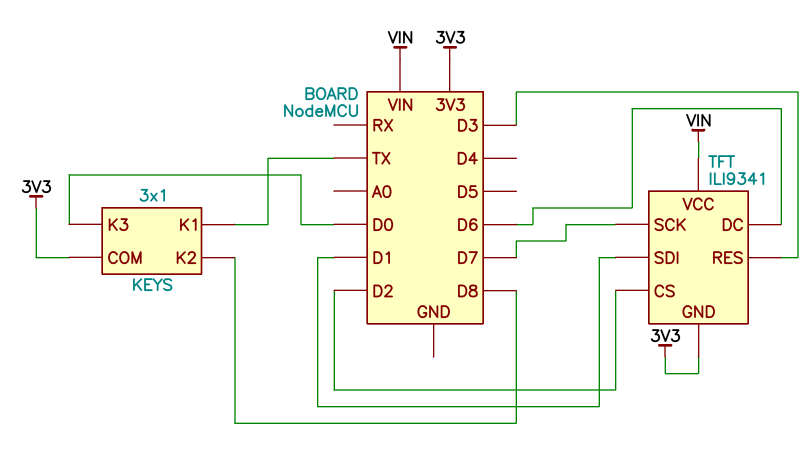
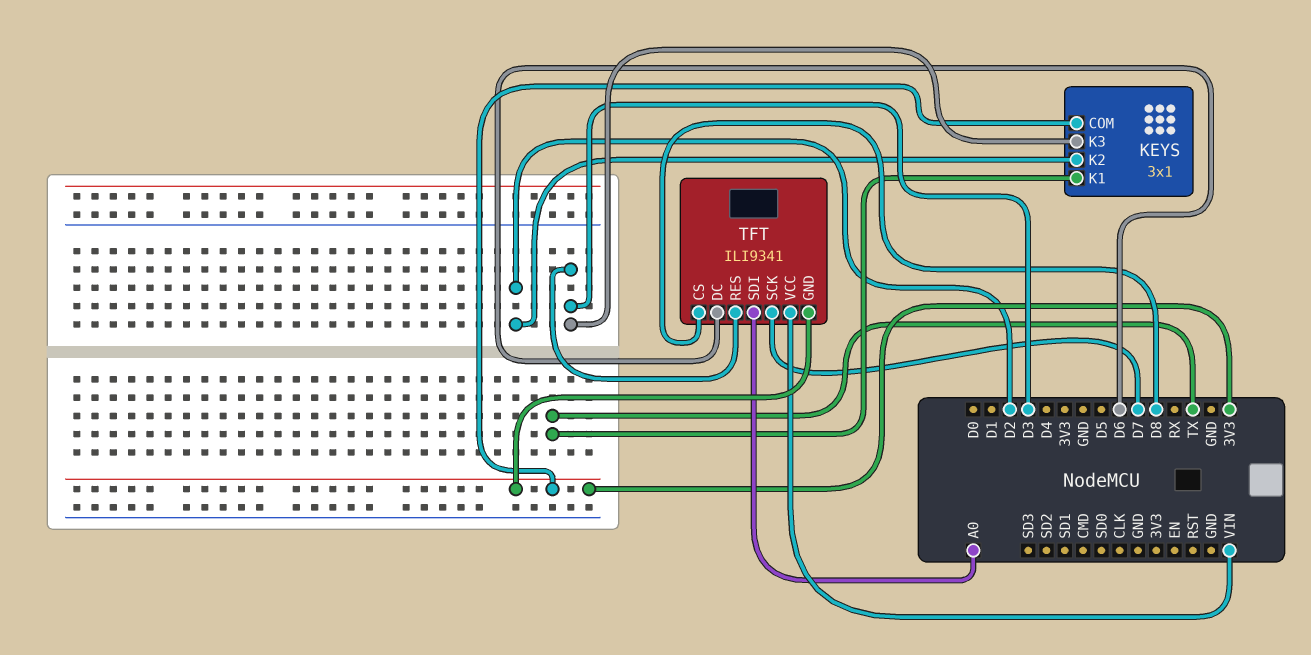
KEYS pin K2: D8 -> D2
KEYS pin K3: D0 -> D3
TFT pin CS: D2 -> D8
TFT pin SDI: D1 -> A0

